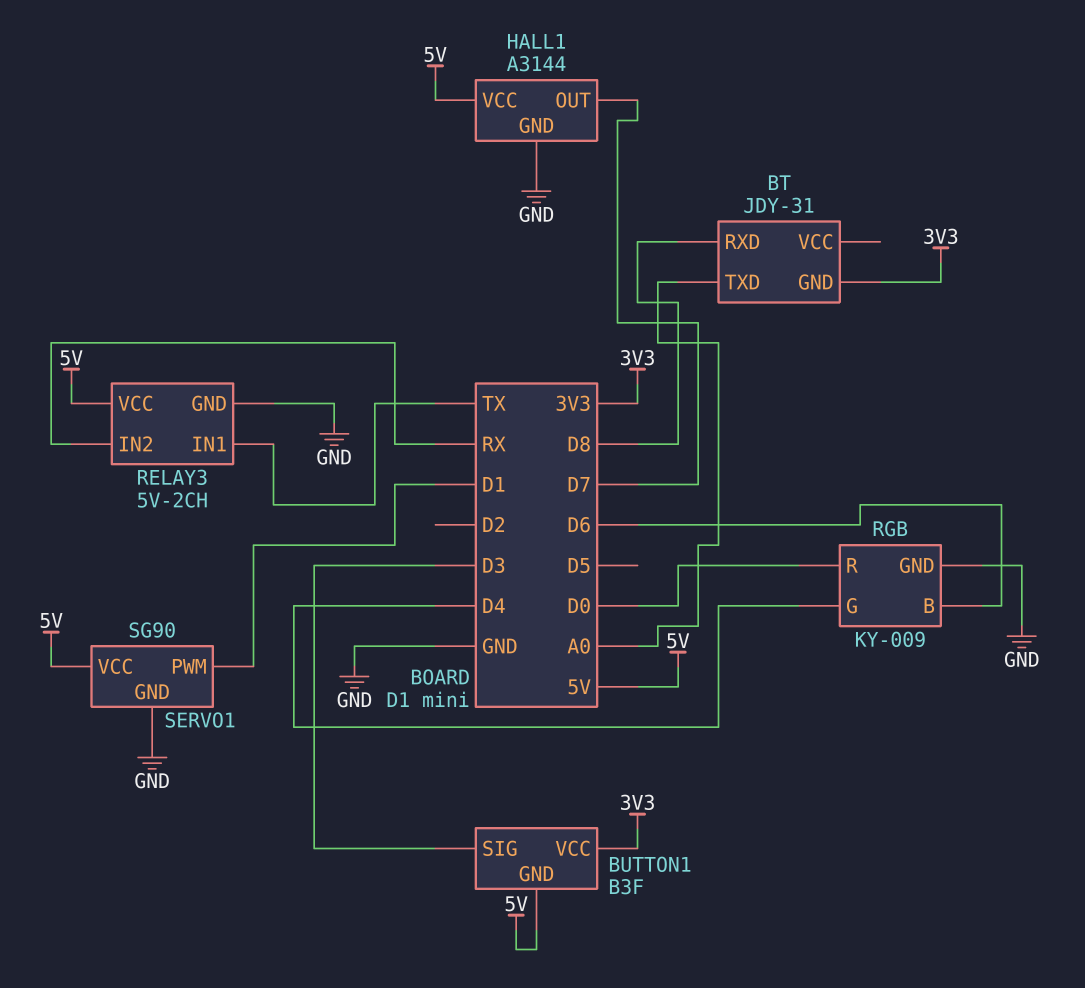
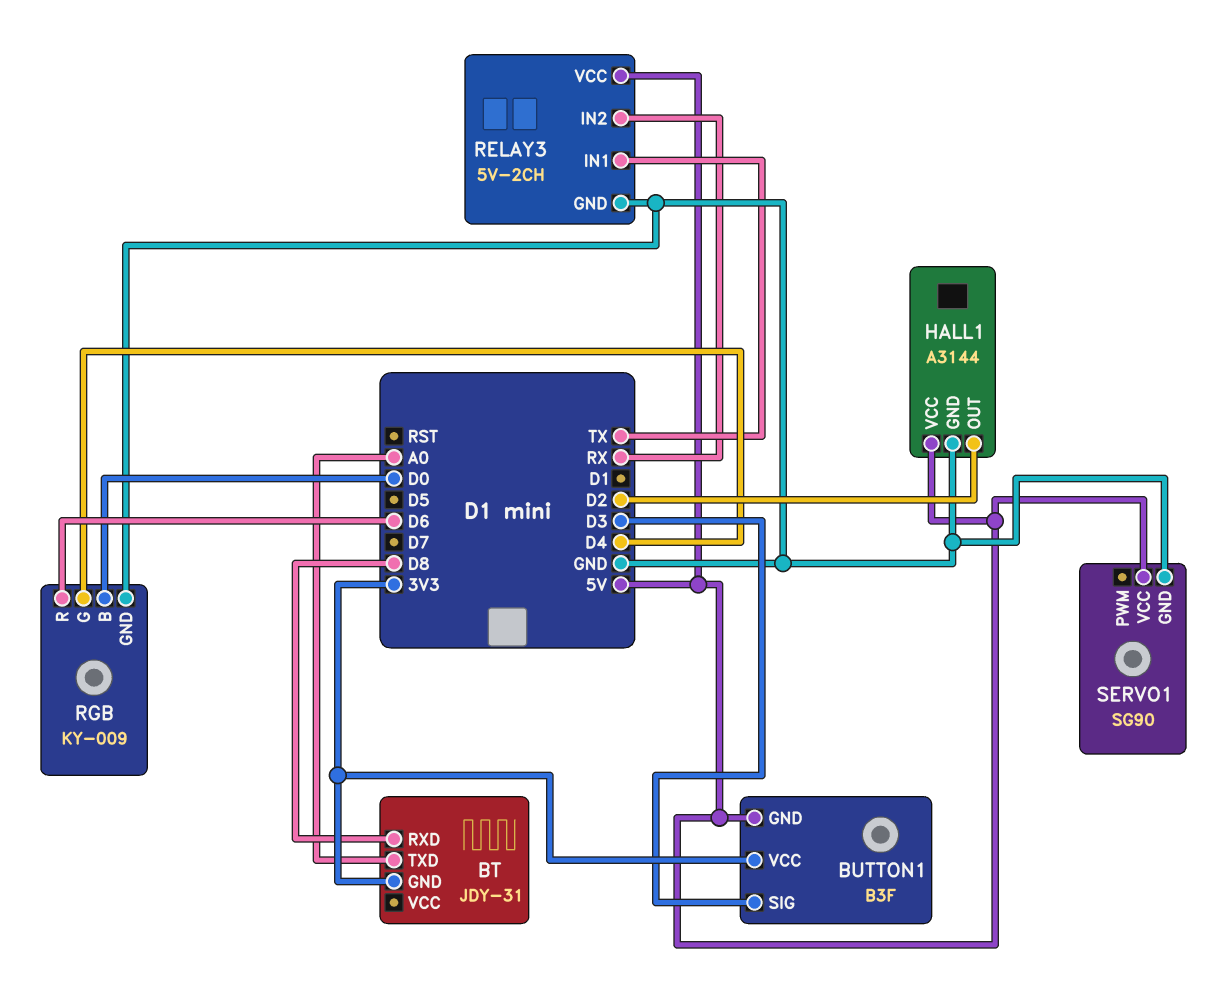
HALL1 pin OUT: D7 -> D2
RGB pin B: D6 -> D0
RGB pin R: D0 -> D6
SERVO1 pin PWM: D1 -> none

